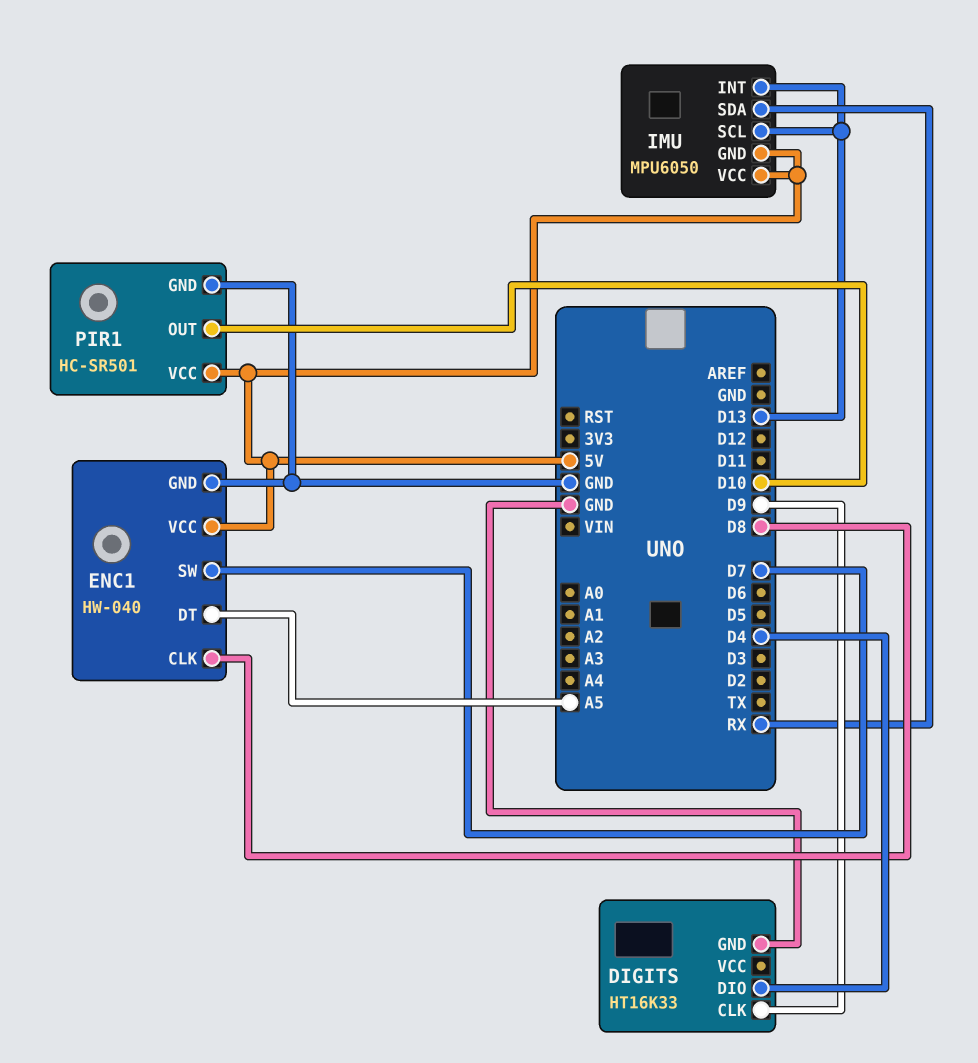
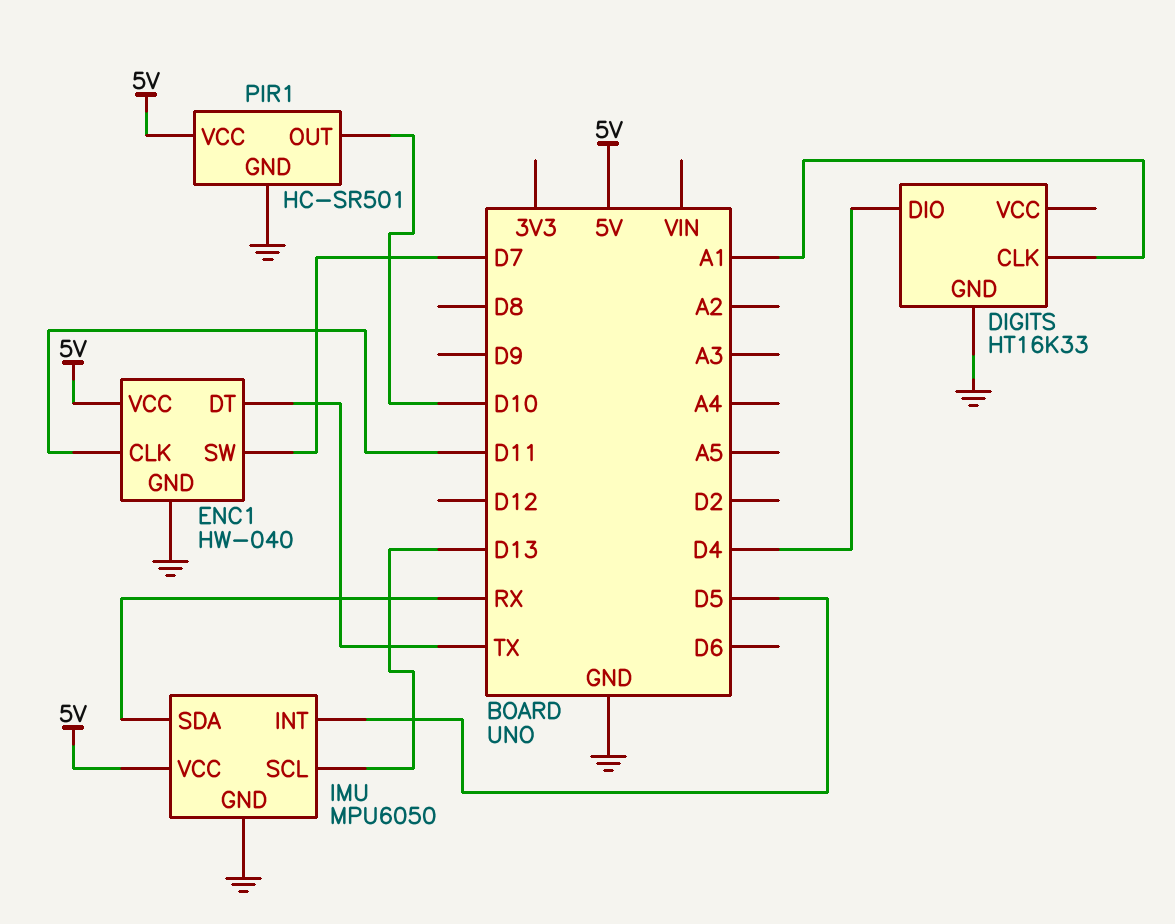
DIGITS pin CLK: D9 -> A1
ENC1 pin CLK: D8 -> D11
ENC1 pin DT: A5 -> TX
IMU pin GND: 5V -> GND
IMU pin INT: D13 -> D5

